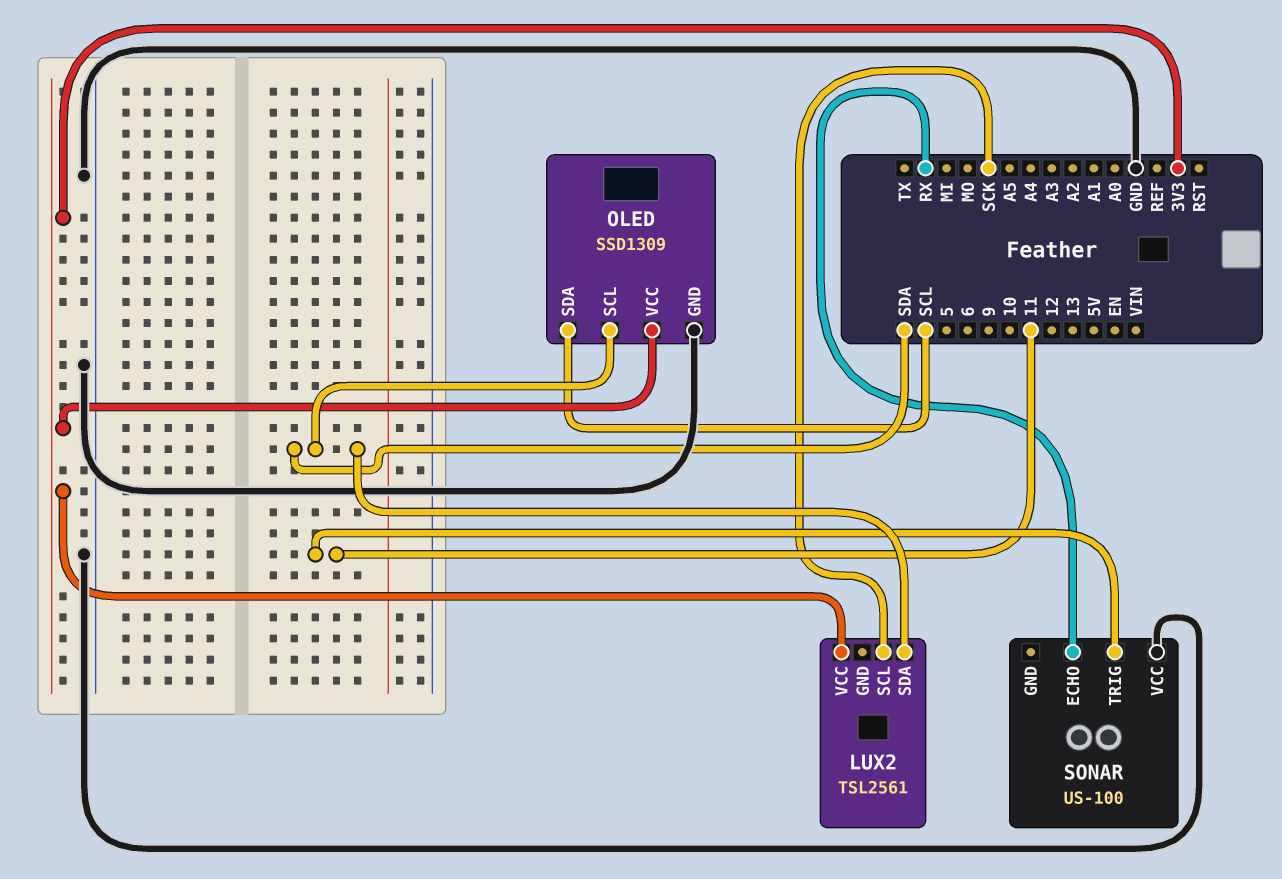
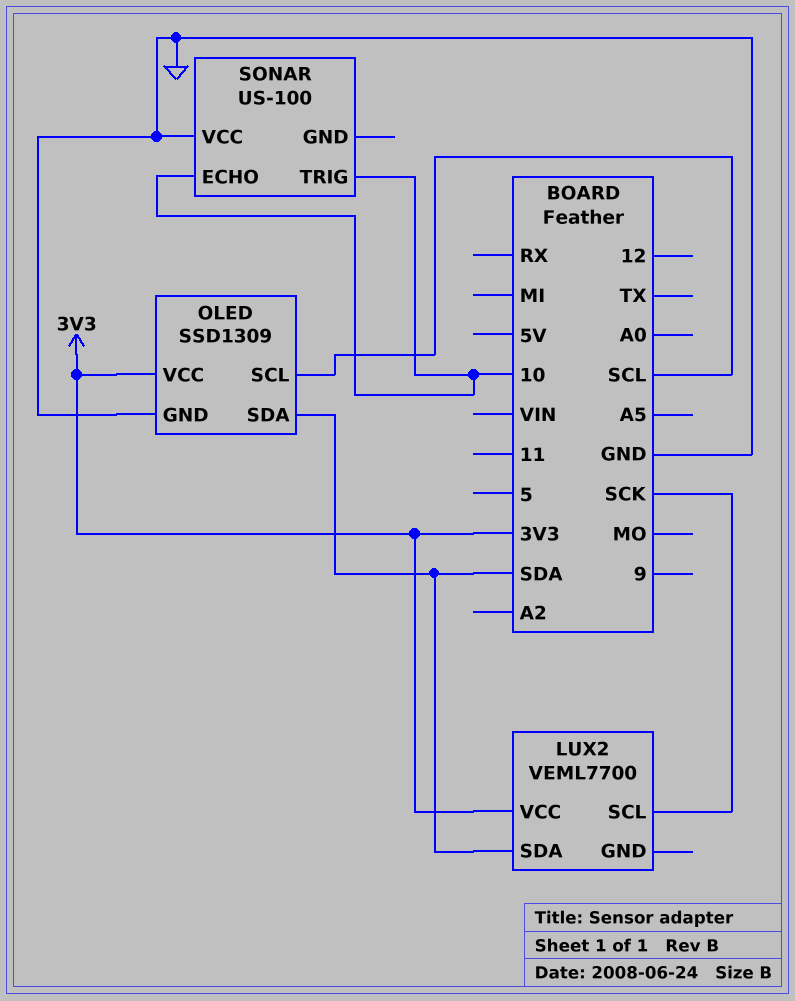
LUX2: TSL2561 -> VEML7700
OLED pin SCL: SDA -> SCL
OLED pin SDA: SCL -> SDA
SONAR pin ECHO: RX -> 10
SONAR pin TRIG: 11 -> 10

